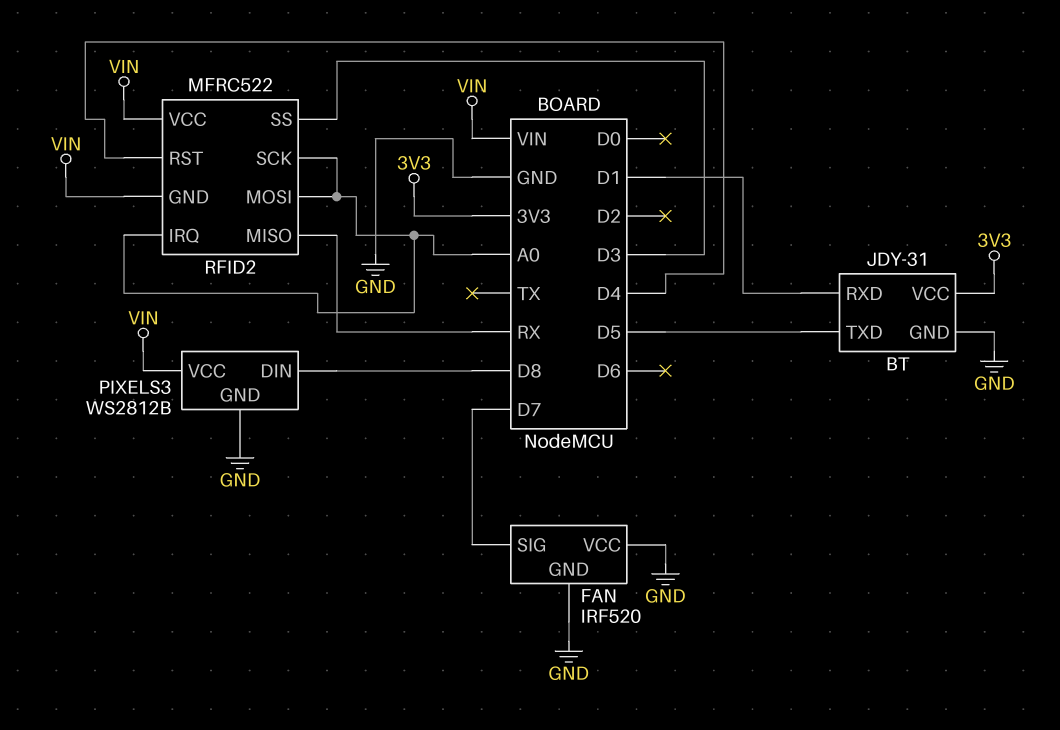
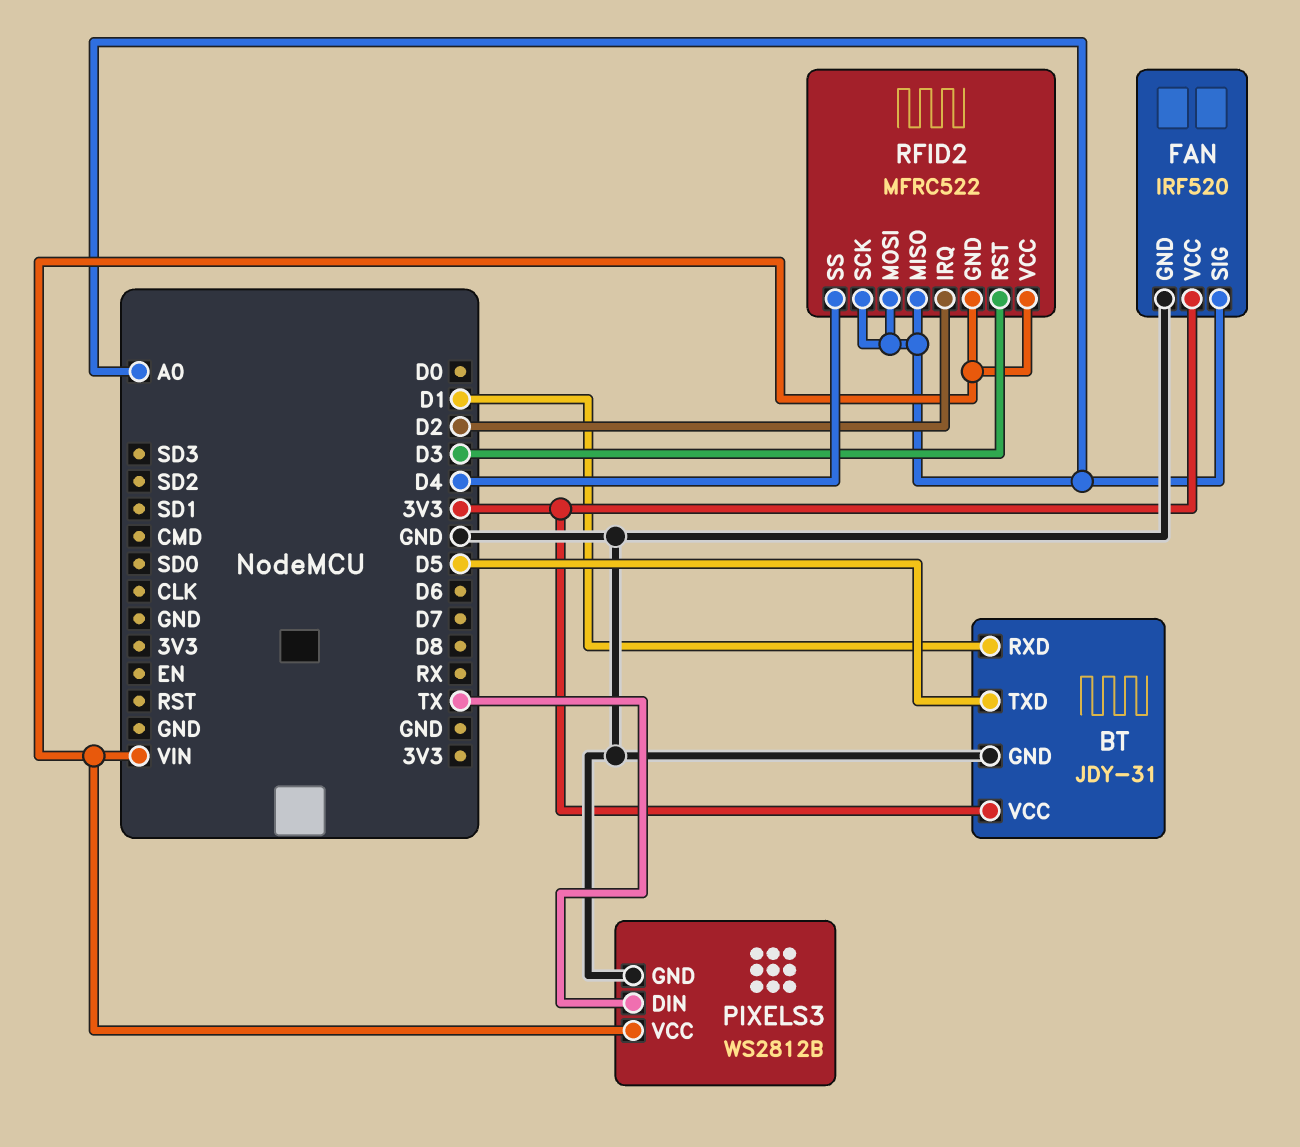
FAN pin SIG: D7 -> A0
FAN pin VCC: GND -> 3V3
PIXELS3 pin DIN: D8 -> TX
RFID2 pin IRQ: A0 -> D2
RFID2 pin MISO: RX -> A0
RFID2 pin RST: D4 -> D3
RFID2 pin SS: D3 -> D4

